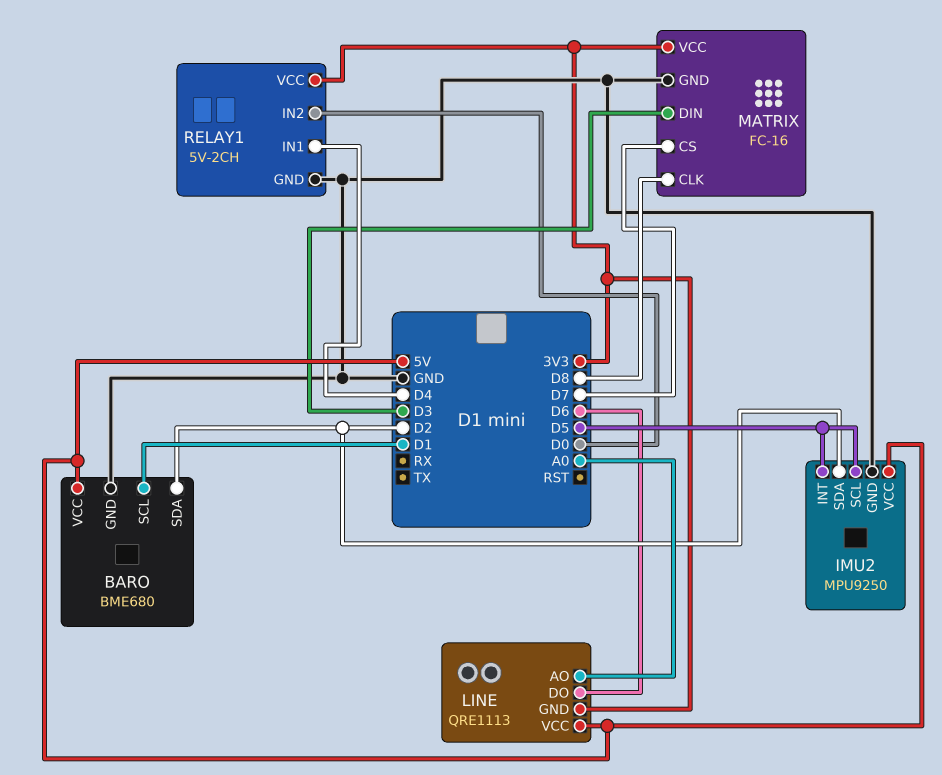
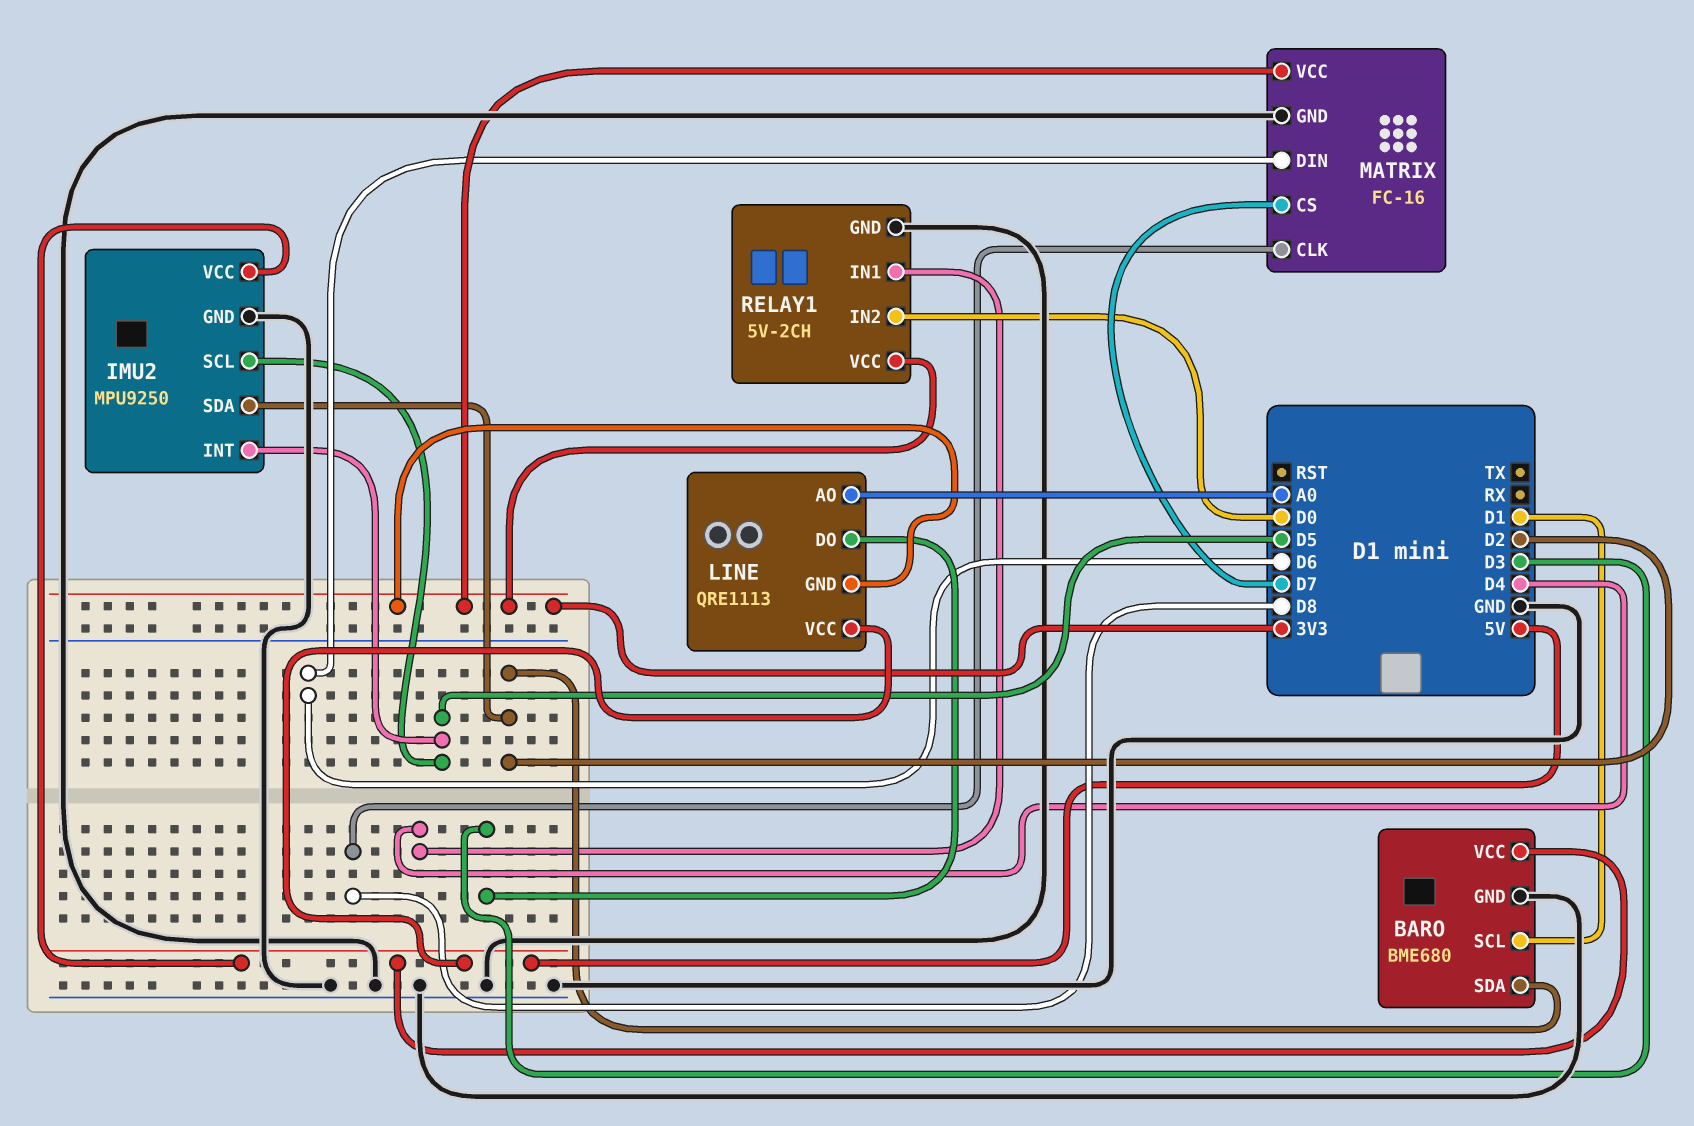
LINE pin DO: D6 -> D3
MATRIX pin DIN: D3 -> D6

